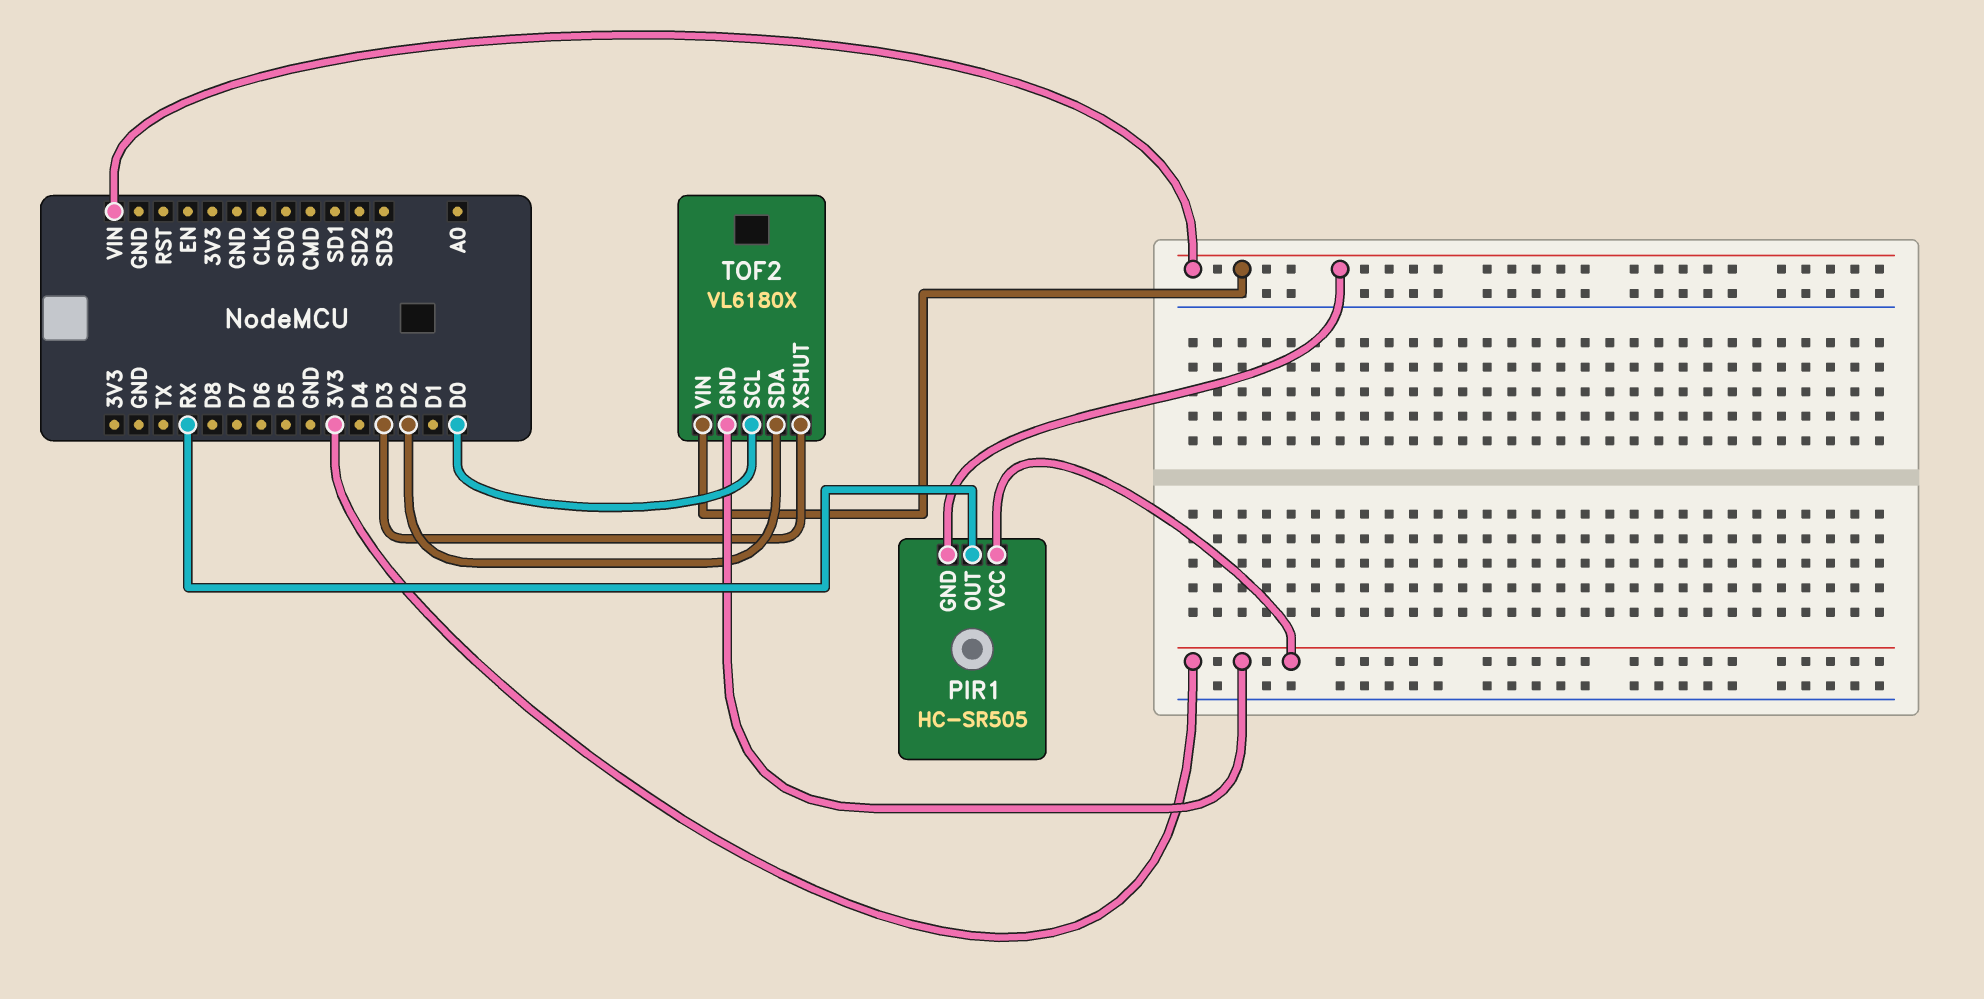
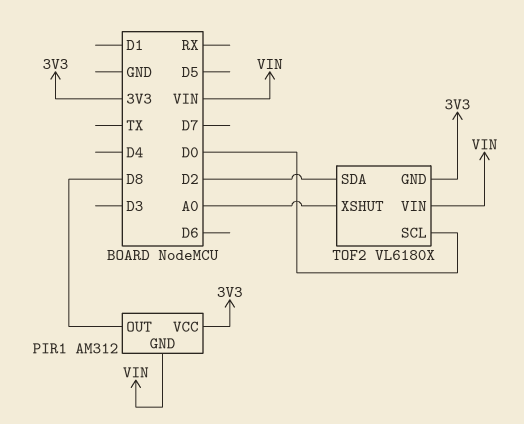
PIR1: HC-SR505 -> AM312
PIR1 pin OUT: RX -> D8
TOF2 pin XSHUT: D3 -> A0

